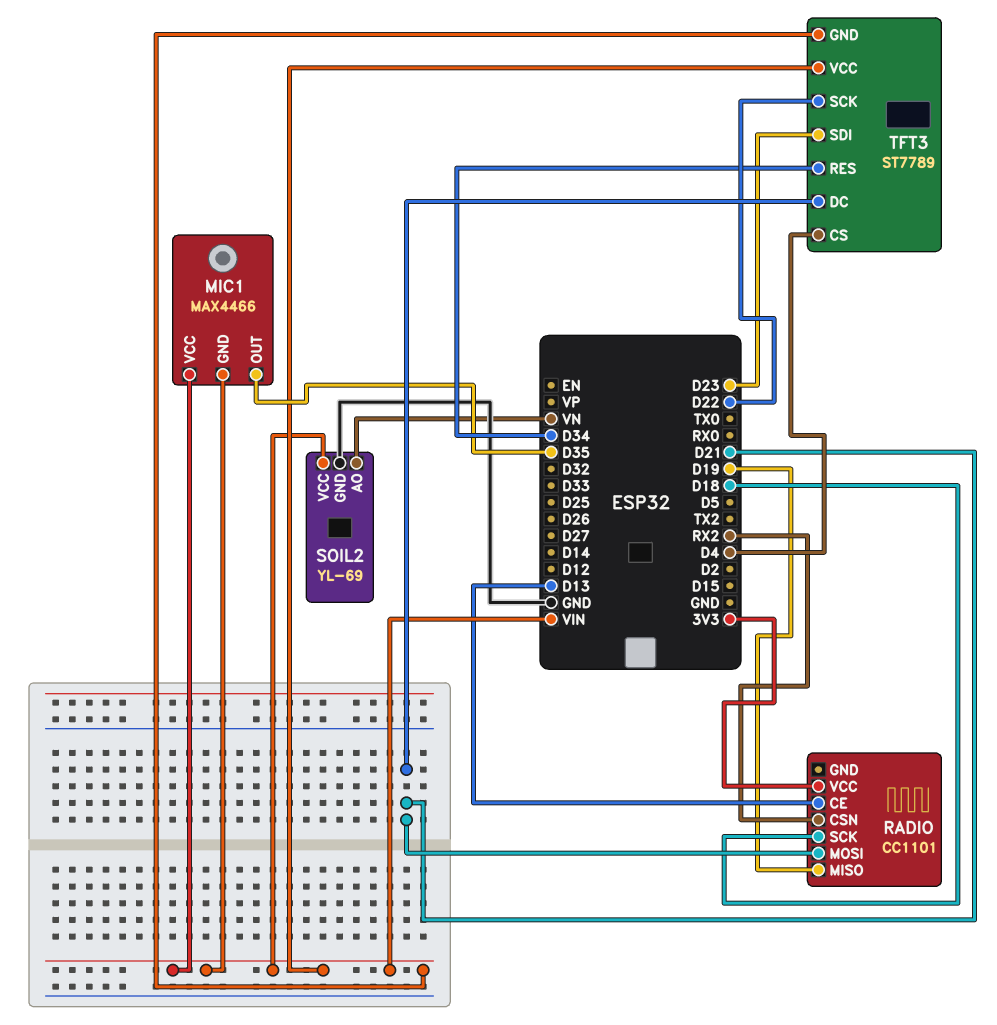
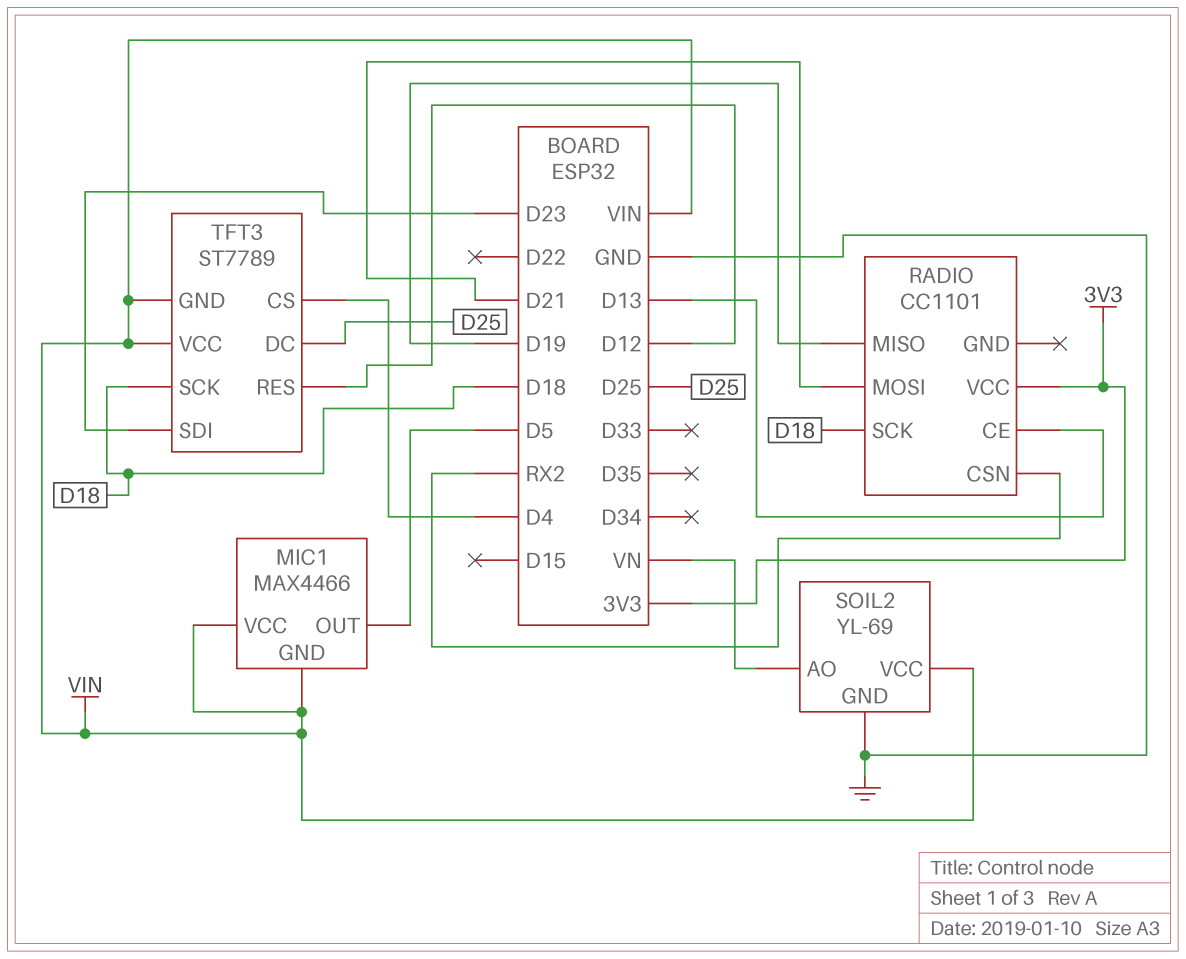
MIC1 pin OUT: D35 -> D5
TFT3 pin DC: D21 -> D25
TFT3 pin RES: D34 -> D12
TFT3 pin SCK: D22 -> D18

